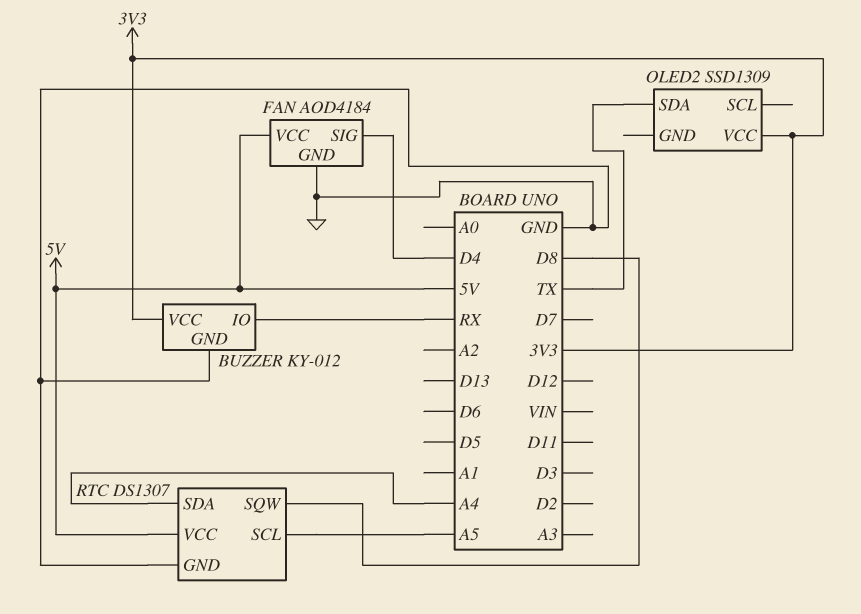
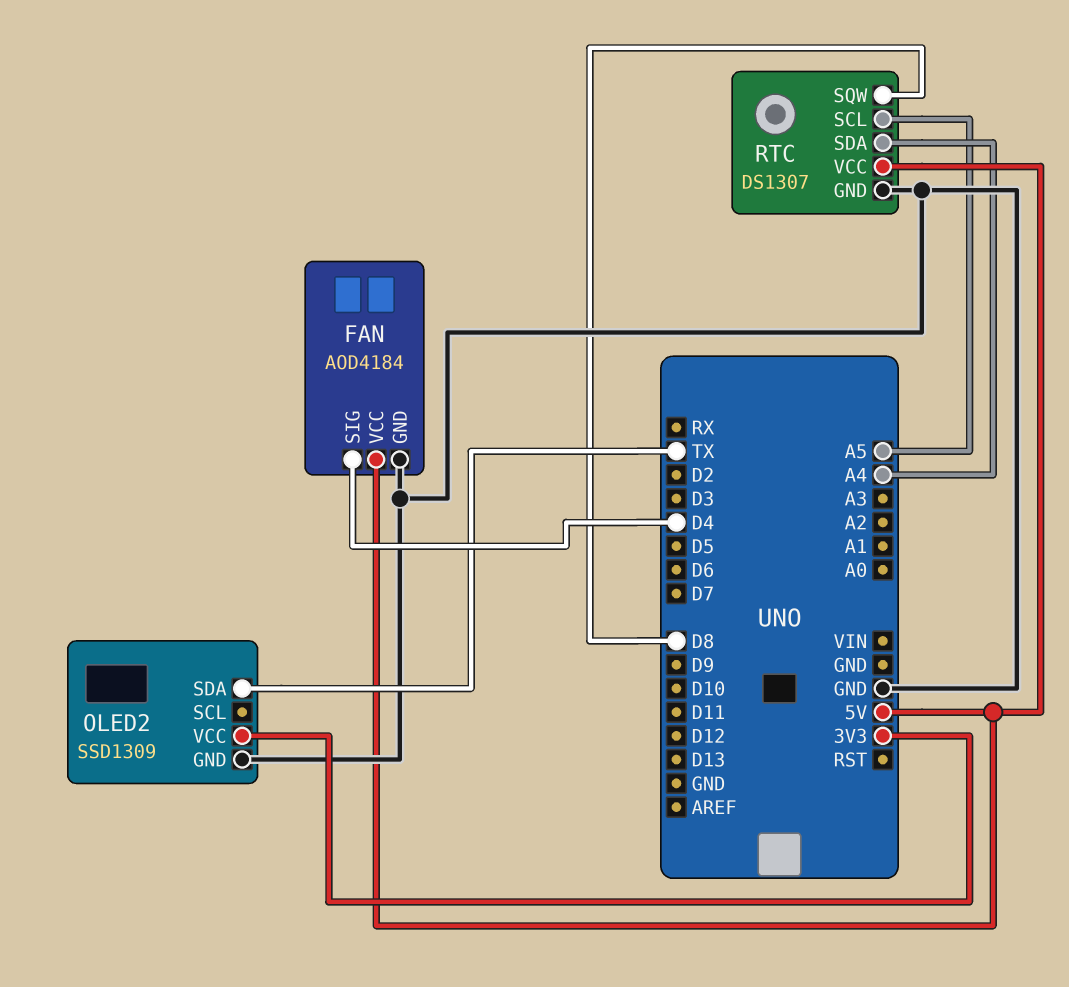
BUZZER: KY-012 -> none
BUZZER pin GND: GND -> none
BUZZER pin IO: RX -> none
BUZZER pin VCC: 3V3 -> none
OLED2 pin GND: none -> GND

